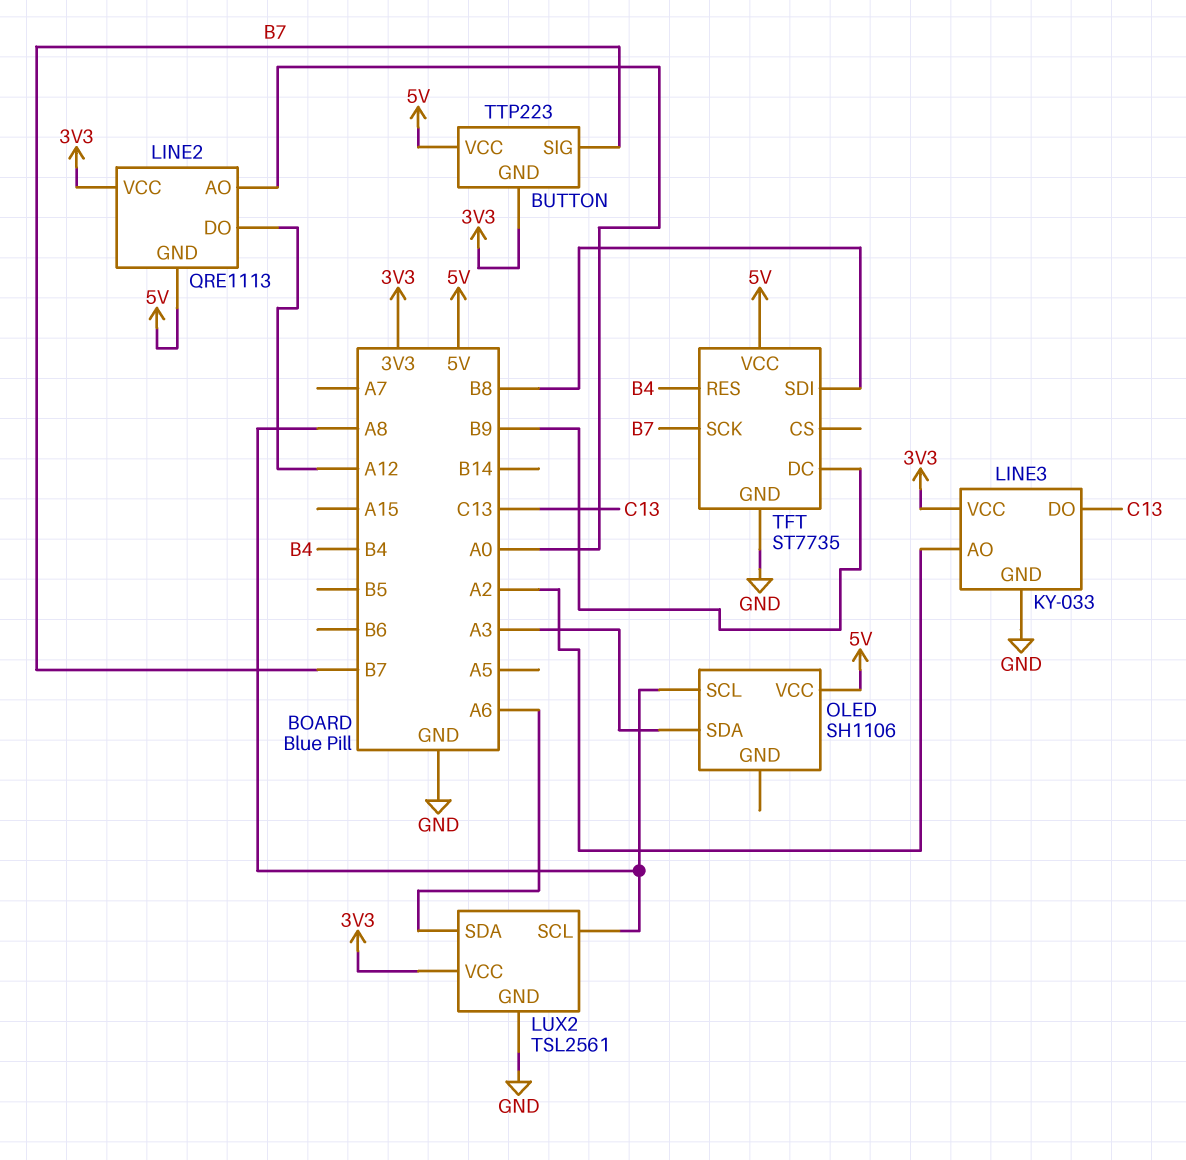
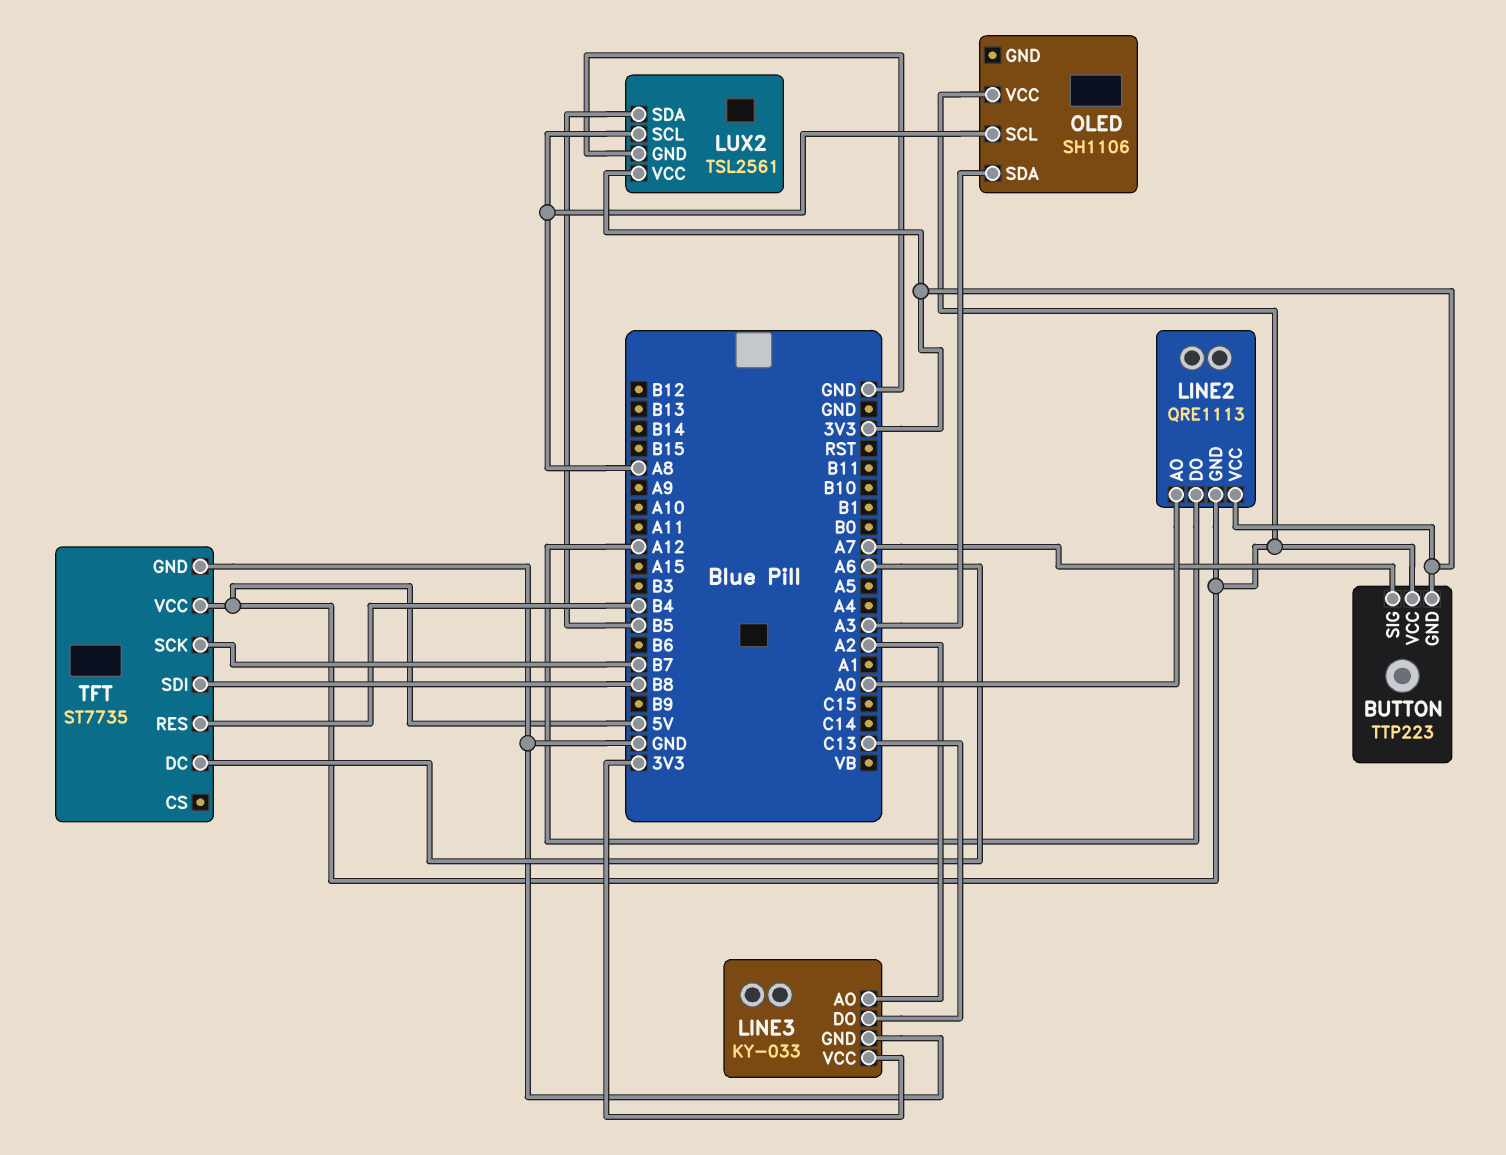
BUTTON pin SIG: B7 -> A7
LUX2 pin SDA: A6 -> B5
TFT pin DC: B9 -> A6

